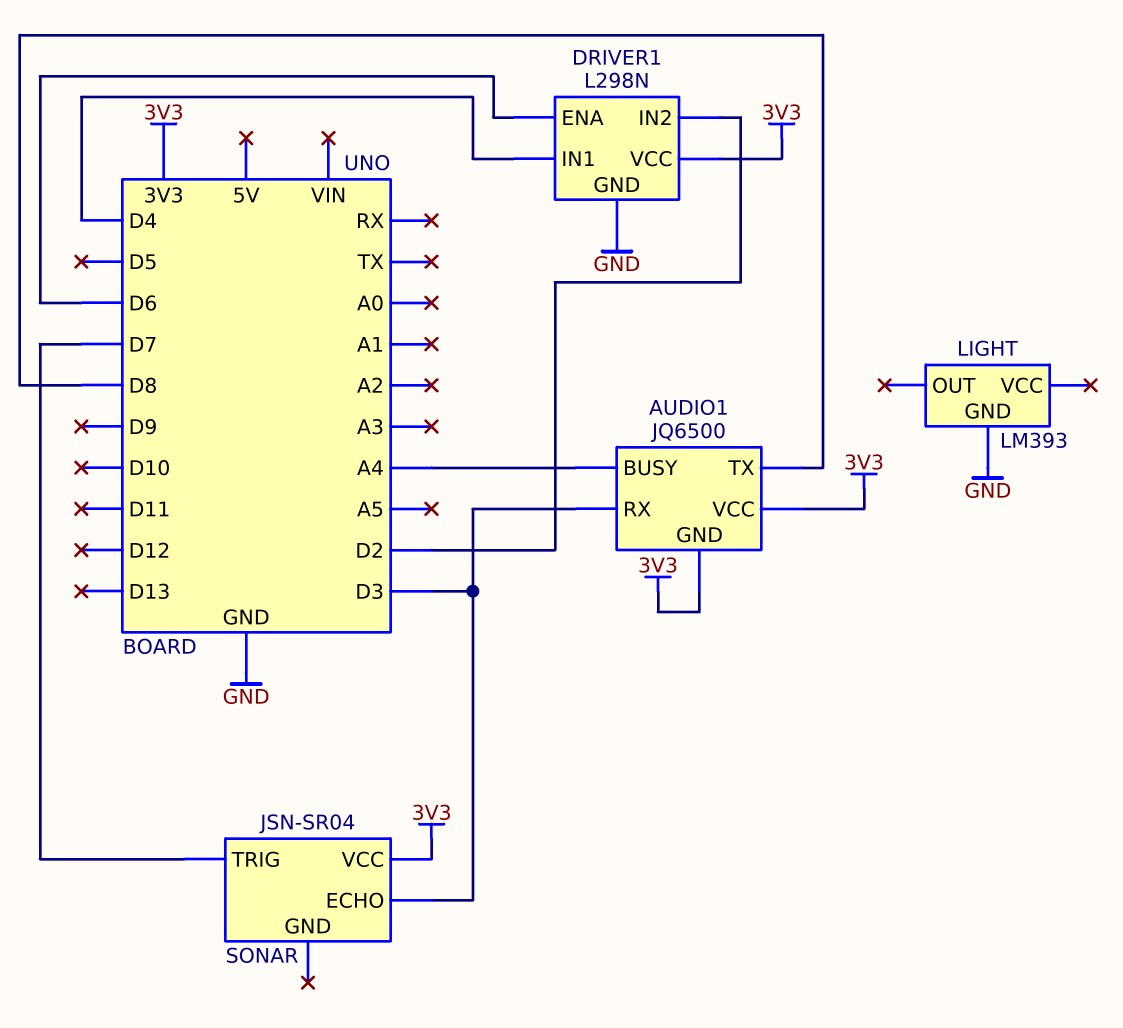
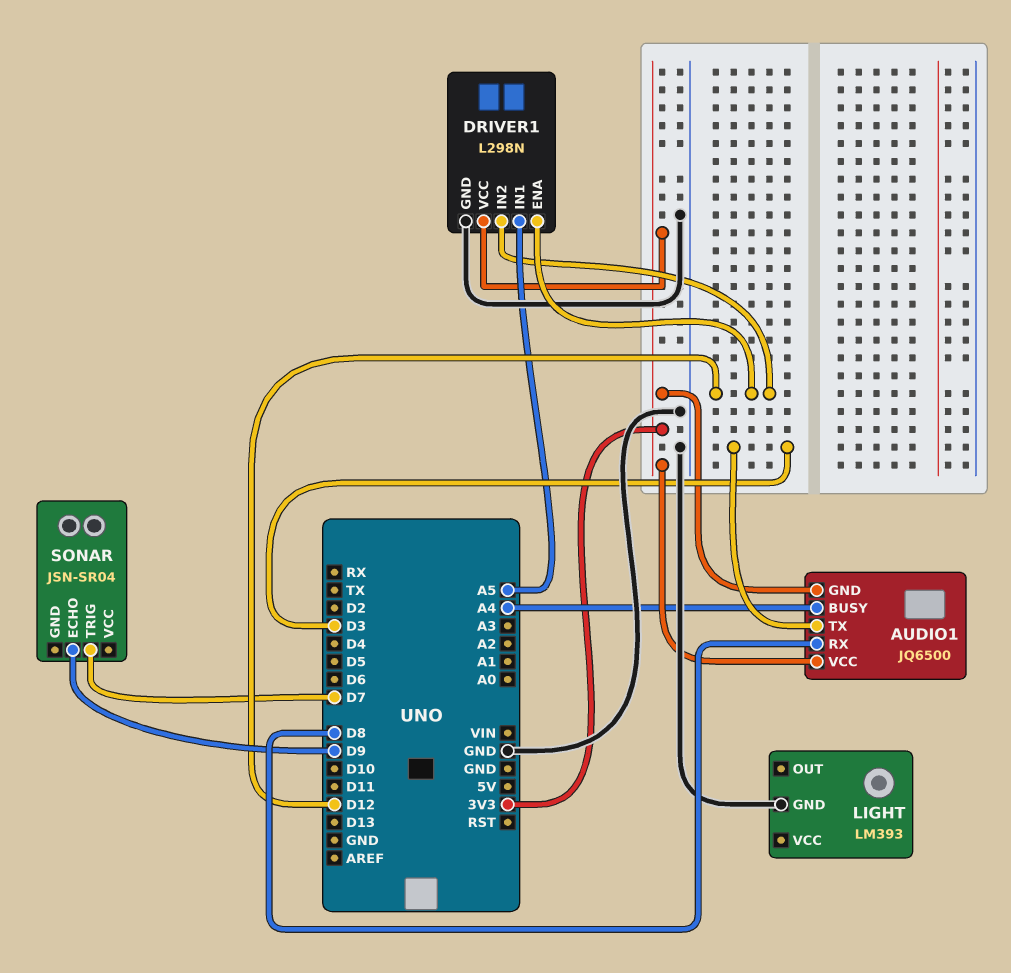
AUDIO1 pin RX: D3 -> D8
AUDIO1 pin TX: D8 -> D3
DRIVER1 pin ENA: D6 -> D12
DRIVER1 pin IN1: D4 -> A5
DRIVER1 pin IN2: D2 -> D12
SONAR pin ECHO: D3 -> D9
SONAR pin VCC: 3V3 -> none

